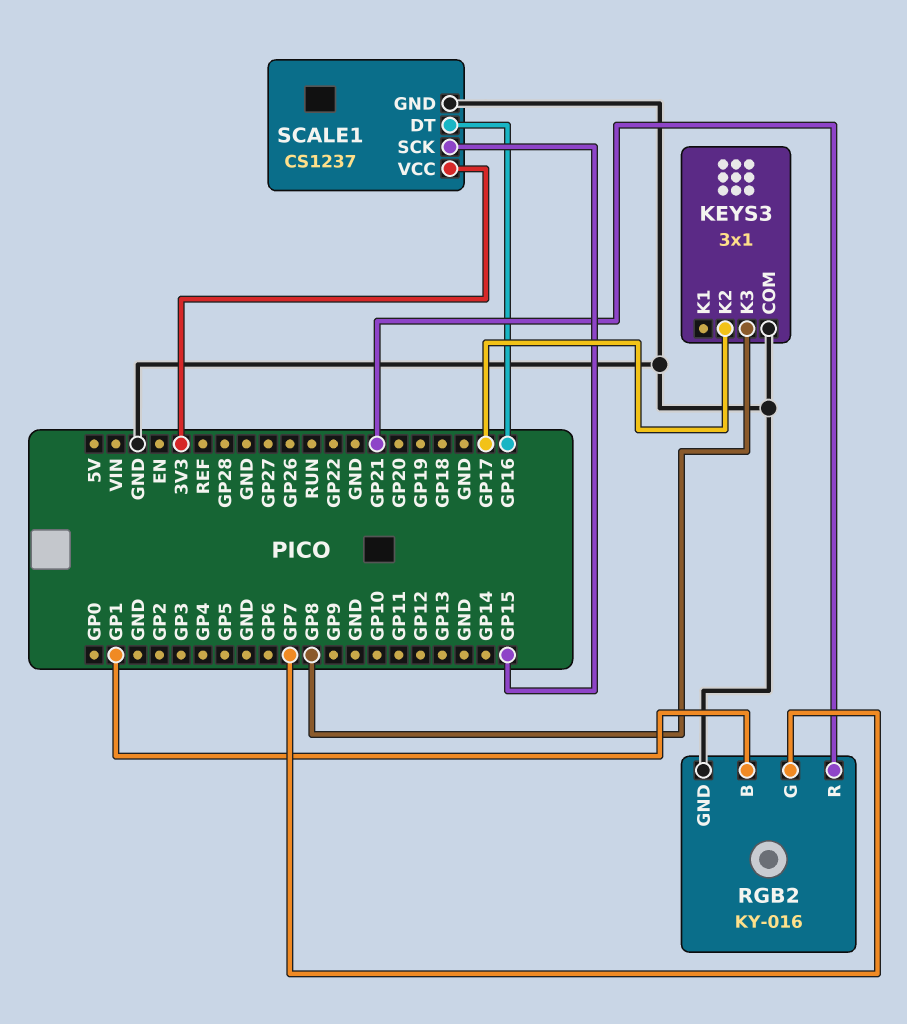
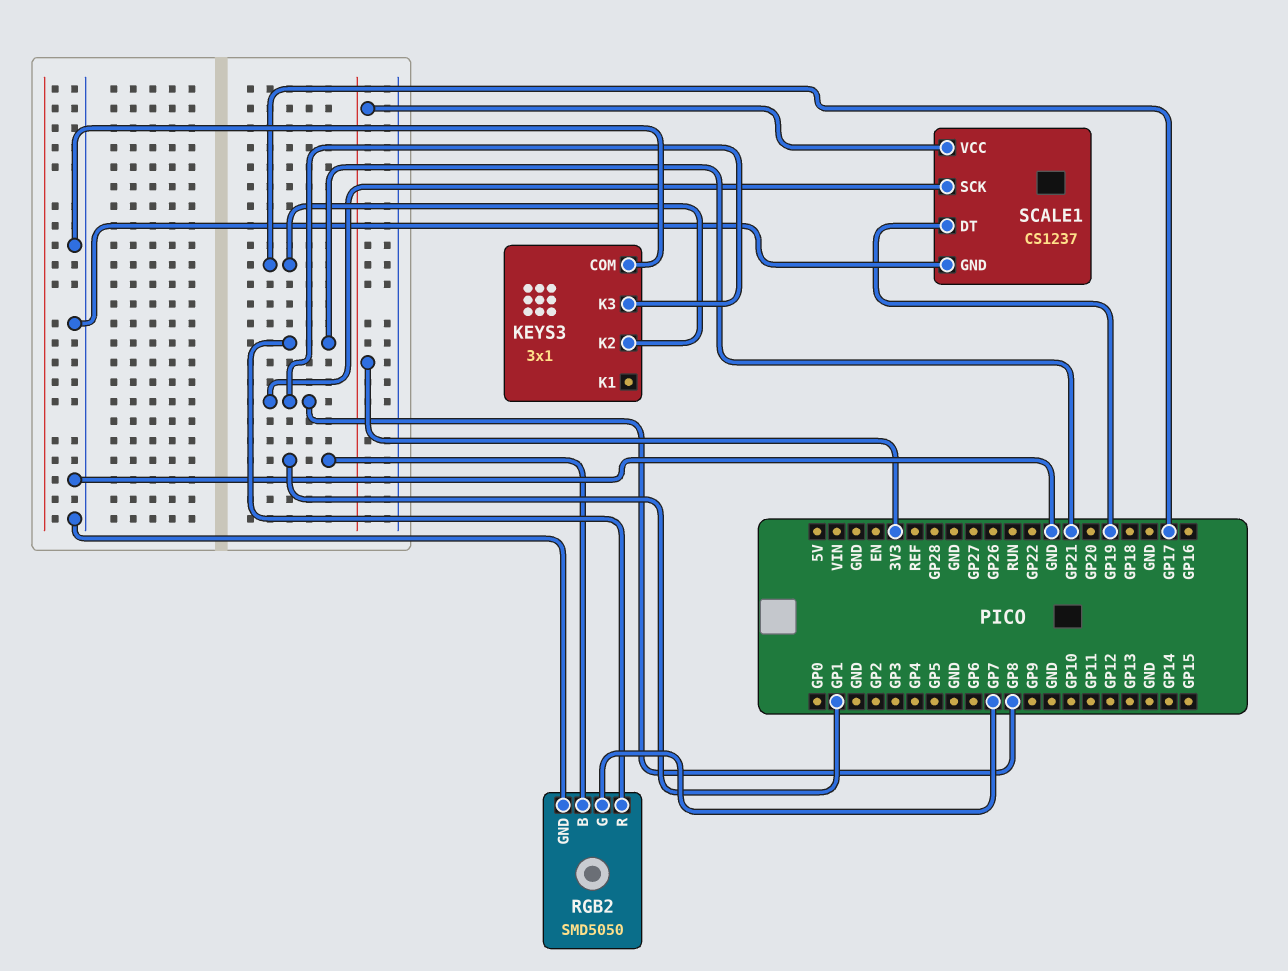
RGB2: KY-016 -> SMD5050
SCALE1 pin DT: GP16 -> GP19
SCALE1 pin SCK: GP15 -> GP8

